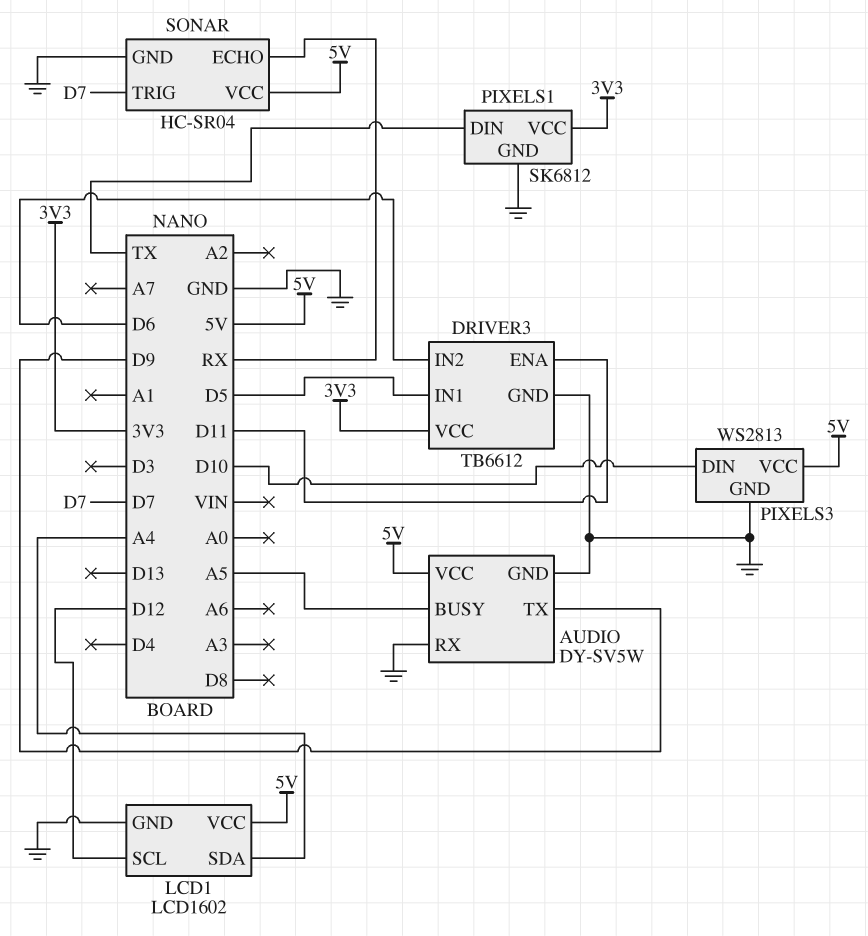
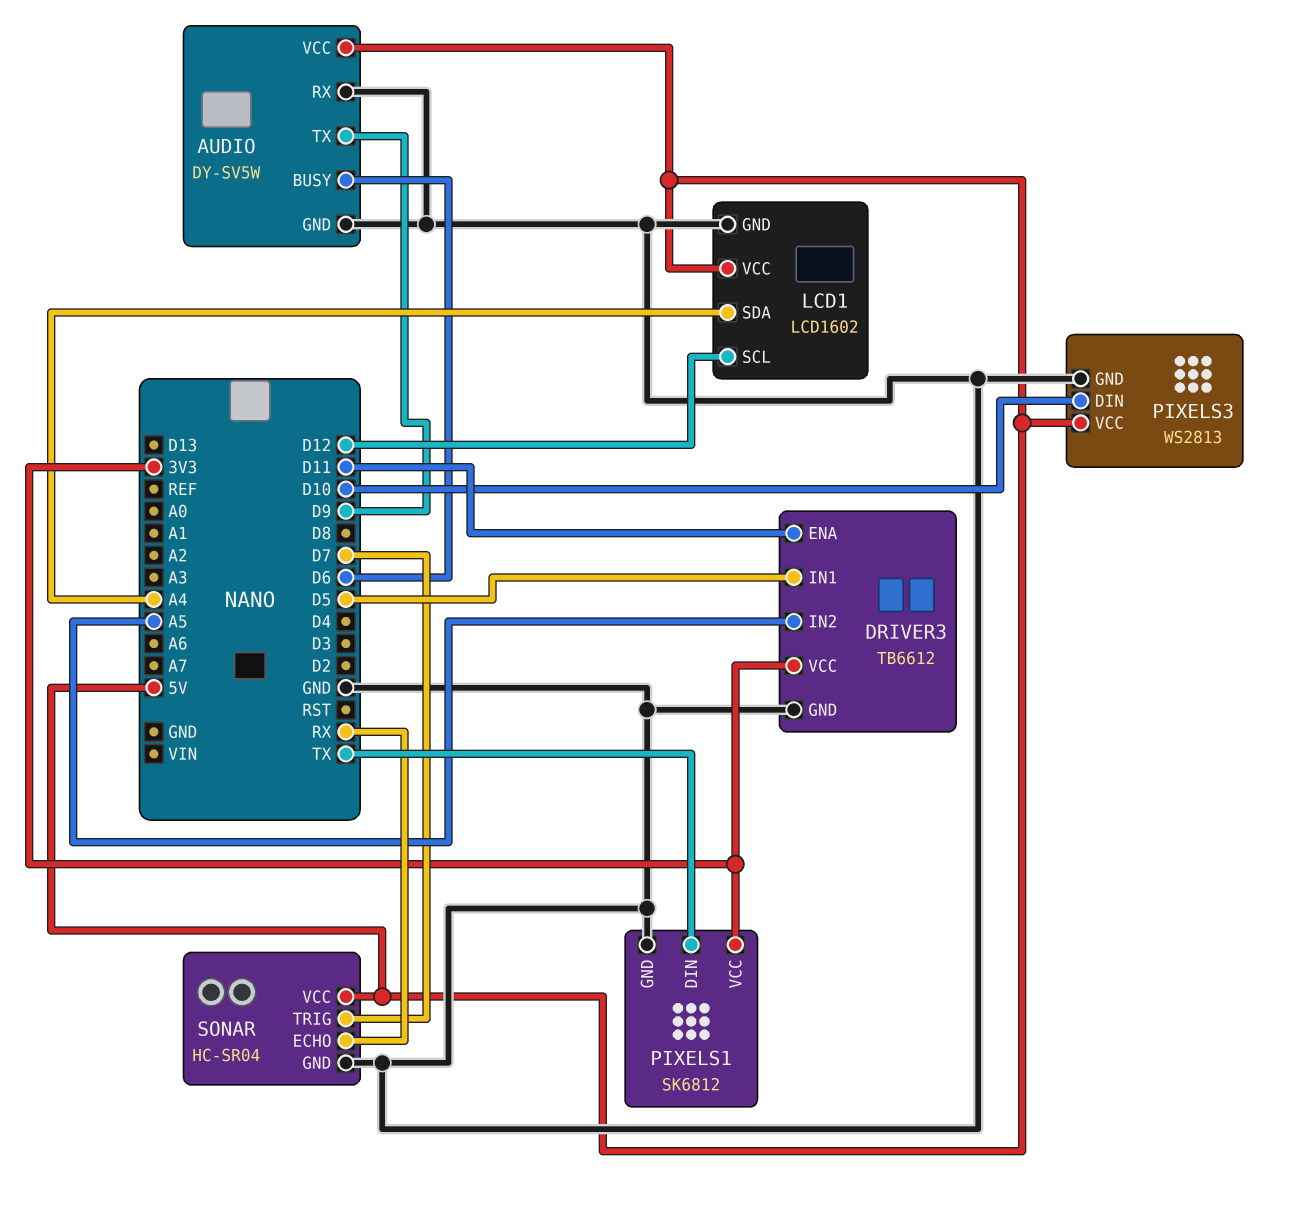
AUDIO pin BUSY: A5 -> D6
DRIVER3 pin IN2: D6 -> A5

